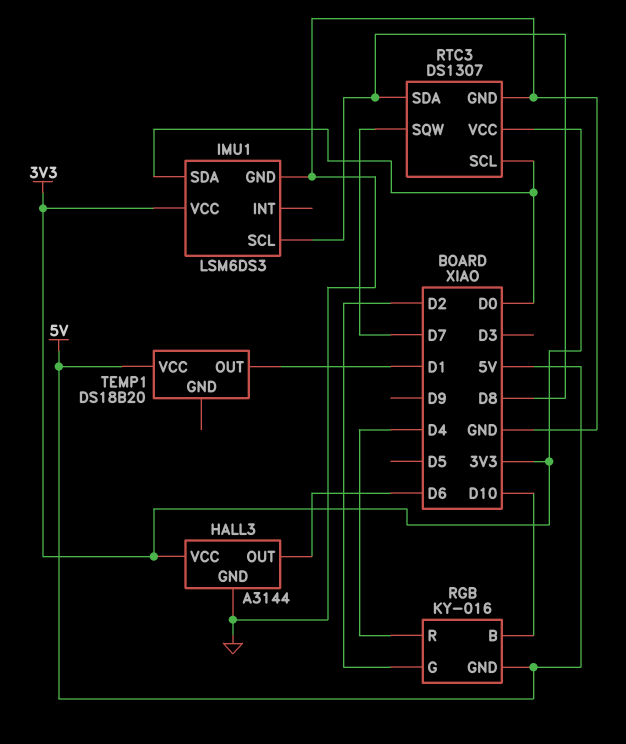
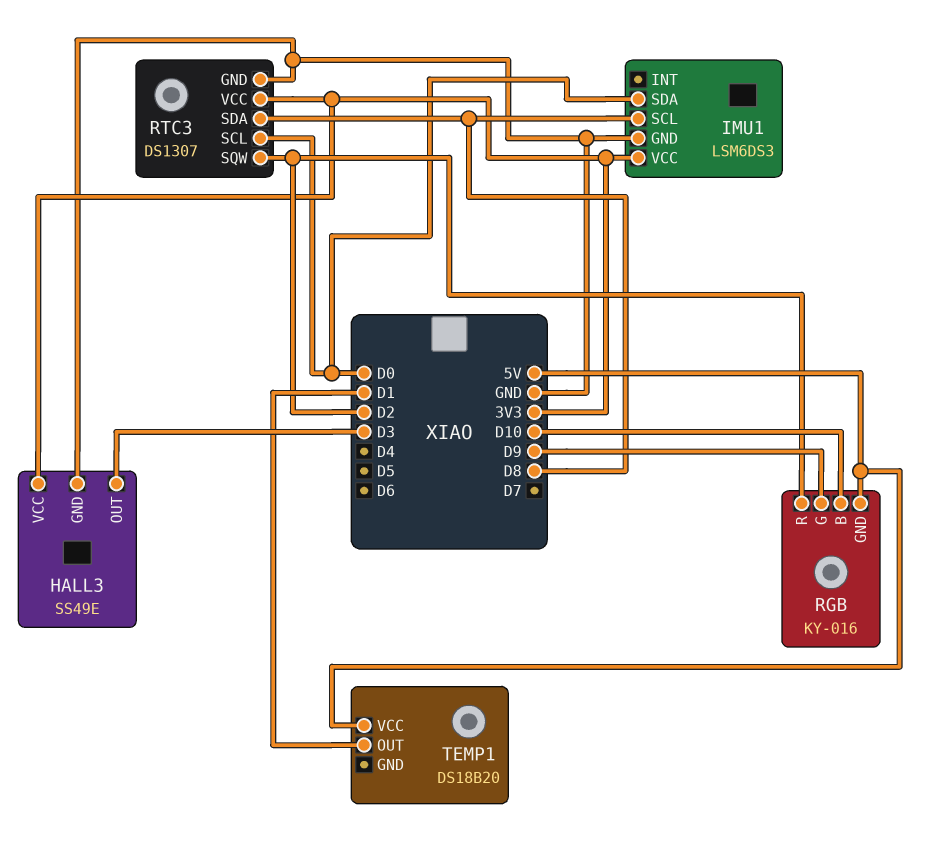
HALL3: A3144 -> SS49E
HALL3 pin OUT: D6 -> D3
RGB pin G: D2 -> D9
RGB pin R: D4 -> D2
RTC3 pin SQW: D7 -> D2

